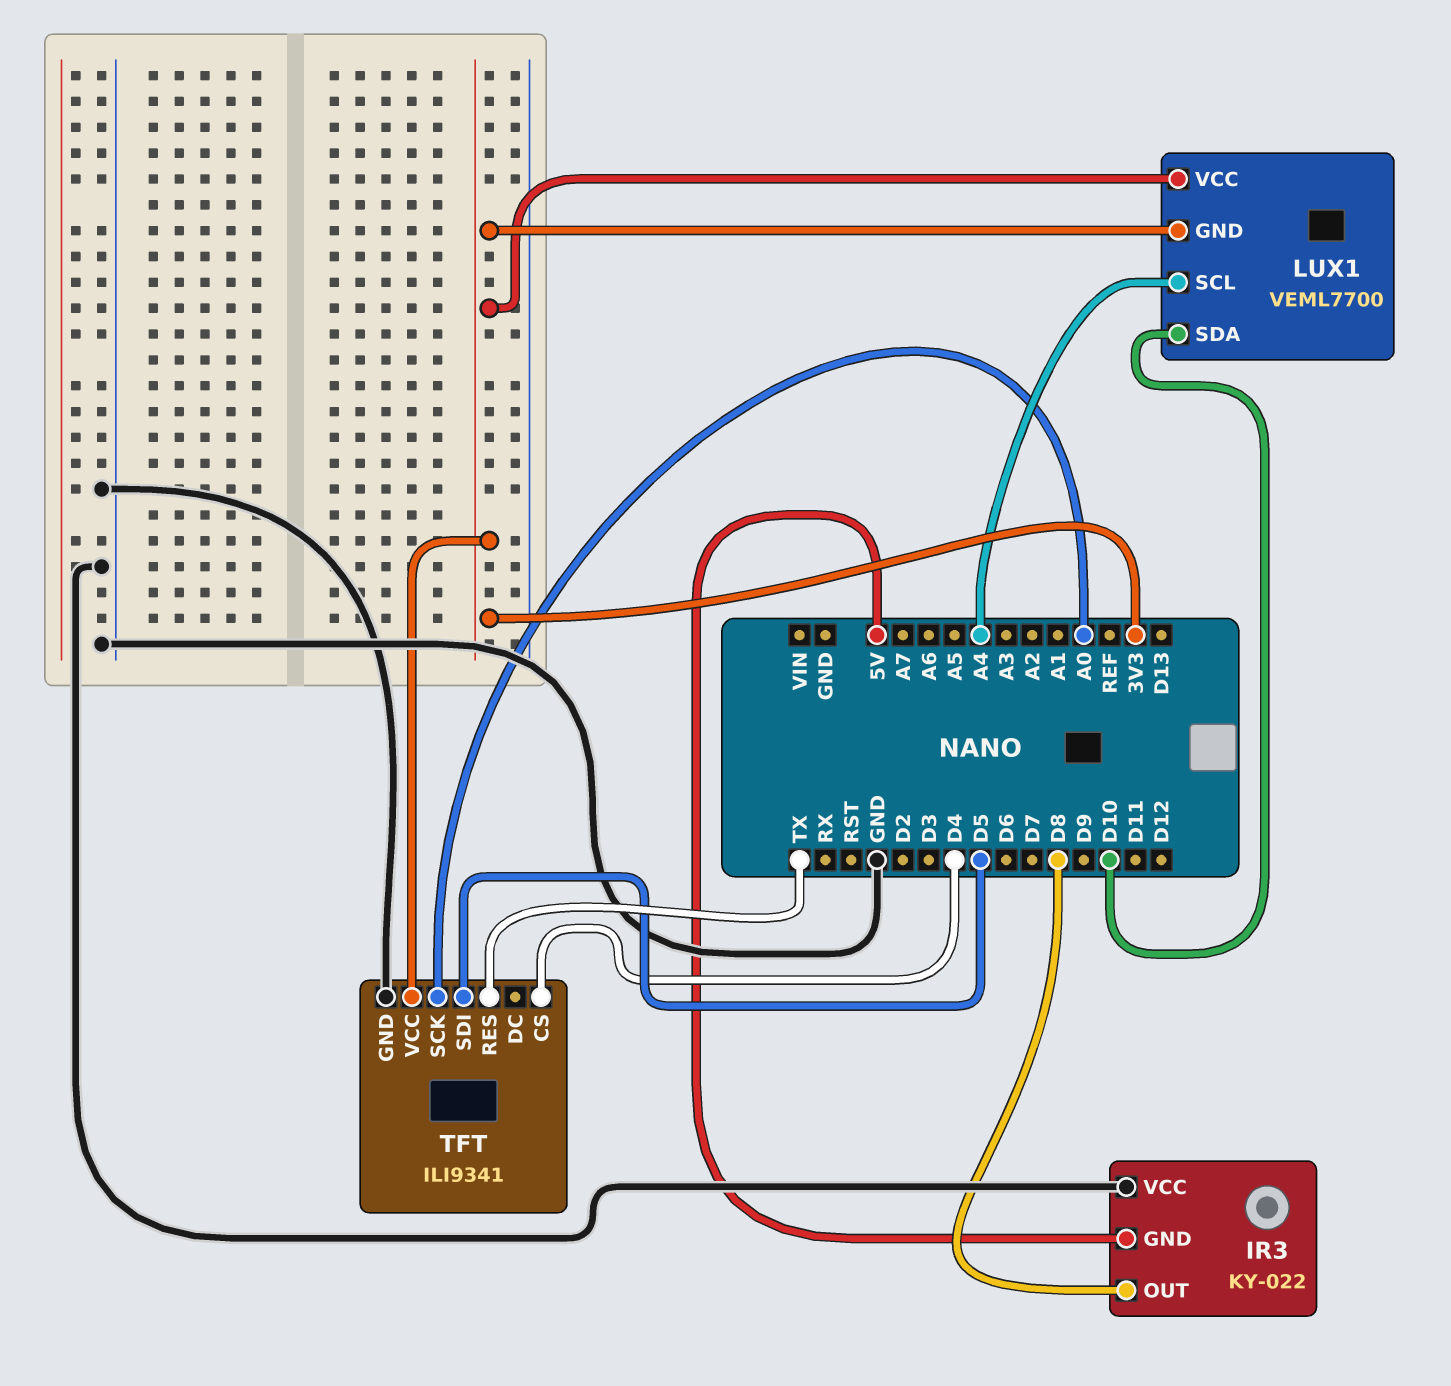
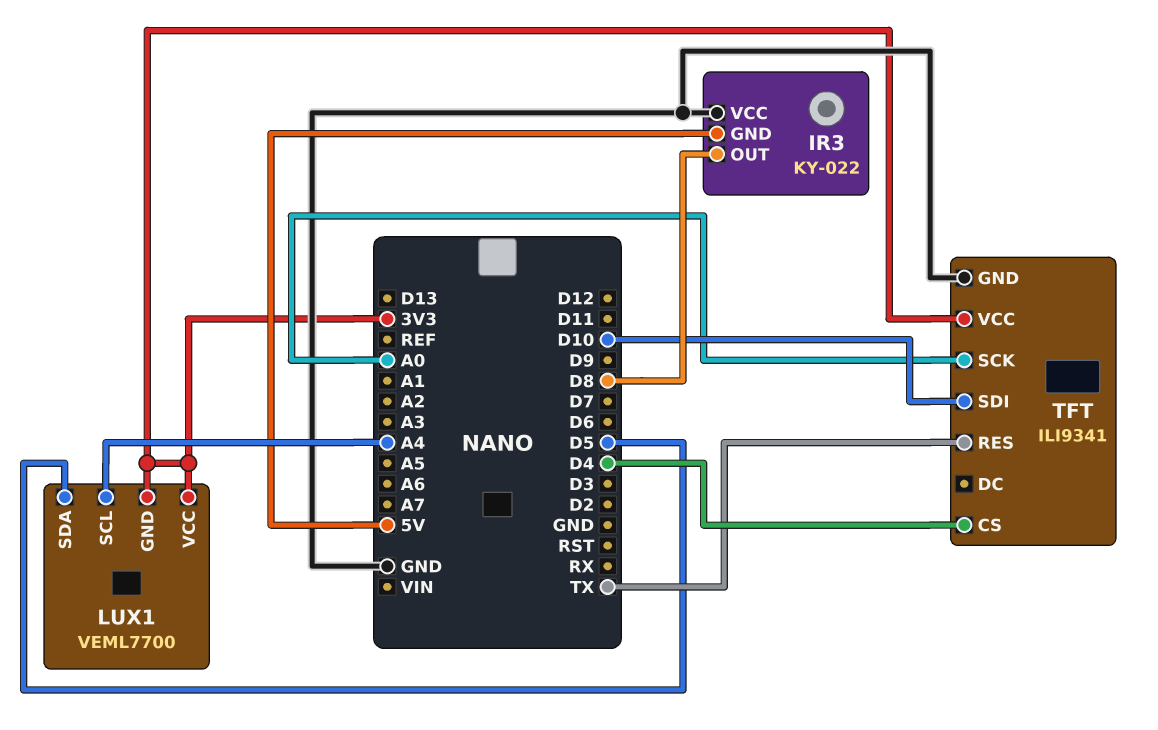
LUX1 pin SDA: D10 -> D5
TFT pin SDI: D5 -> D10

